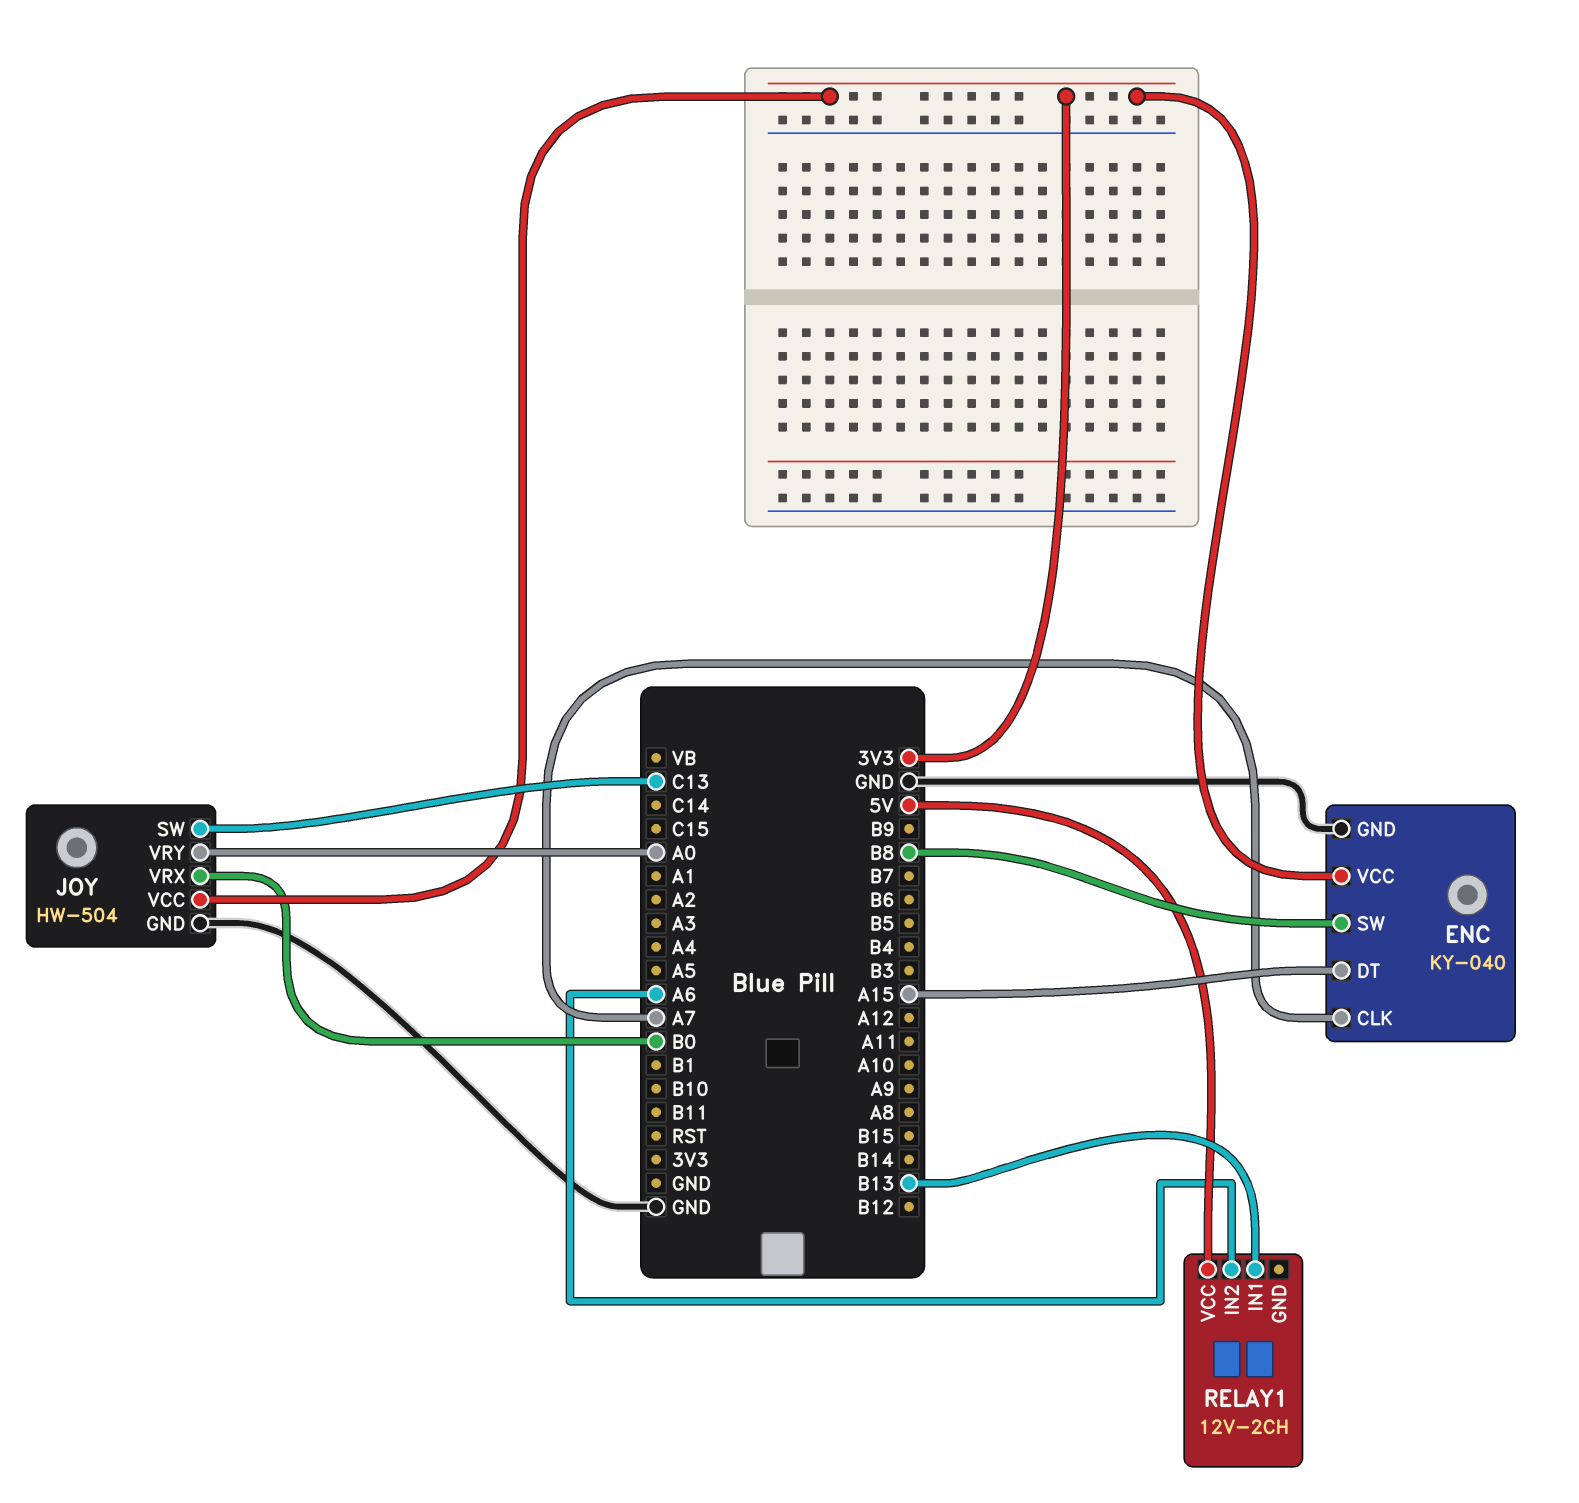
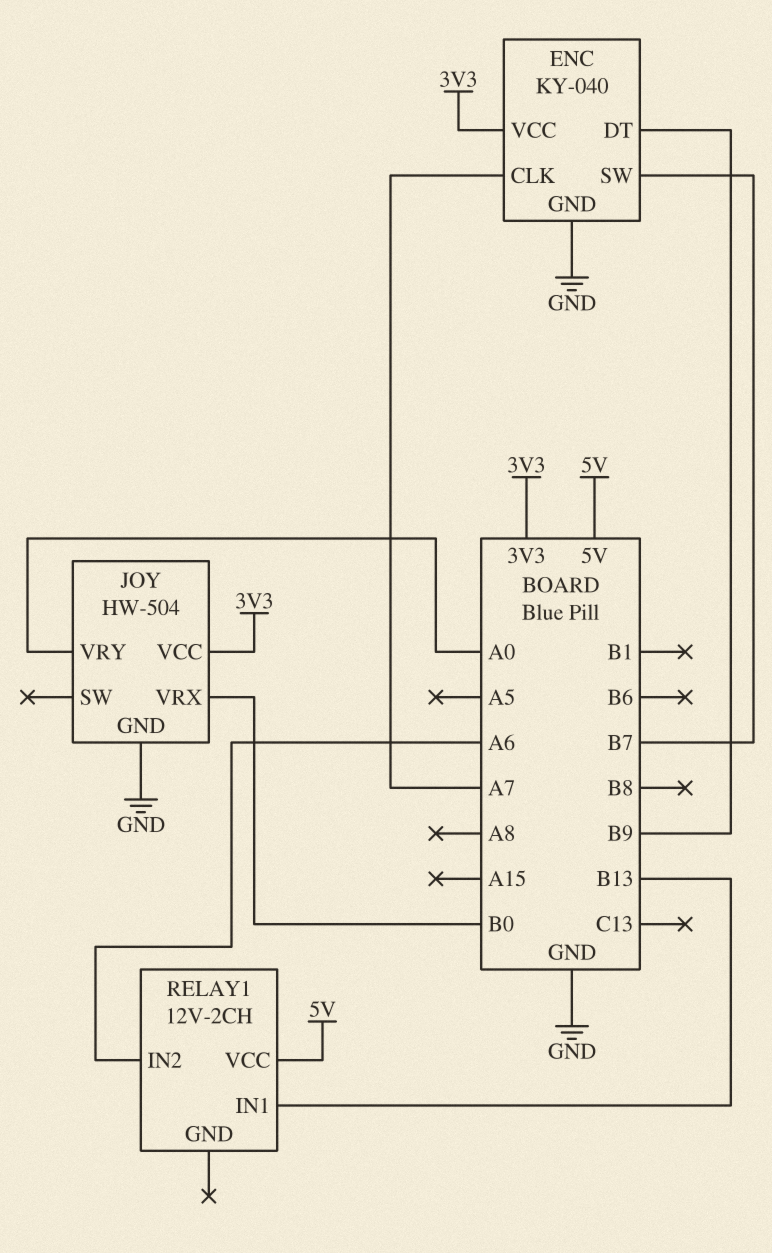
ENC pin DT: A15 -> B9
ENC pin SW: B8 -> B7
JOY pin SW: C13 -> none

